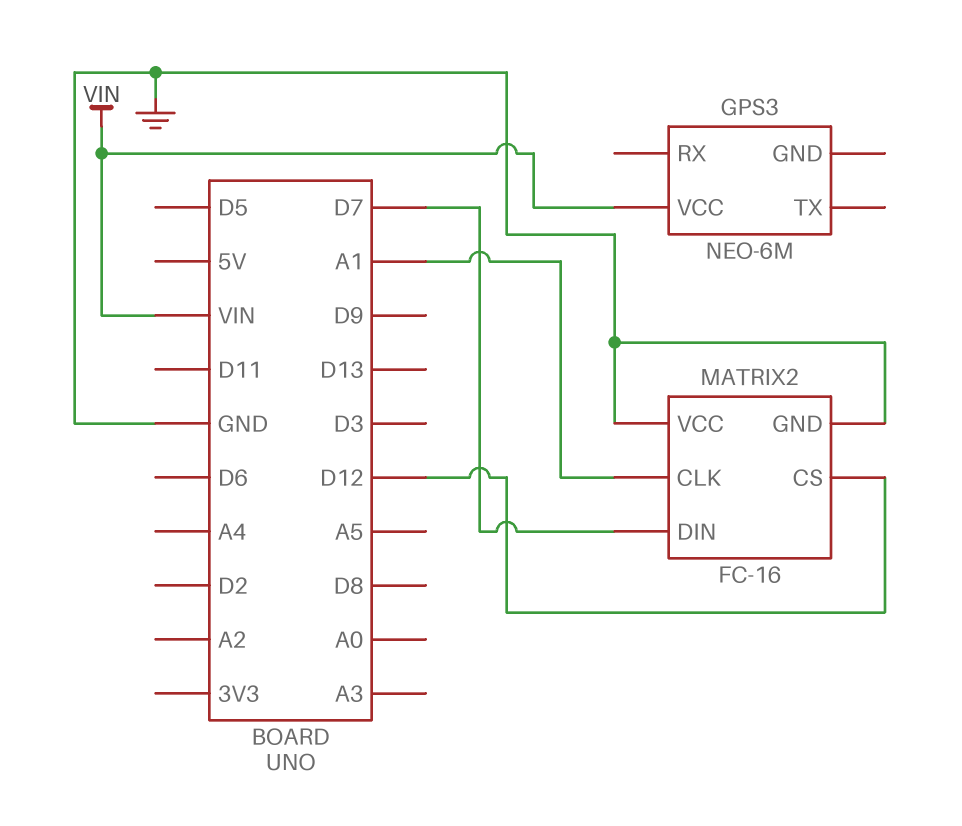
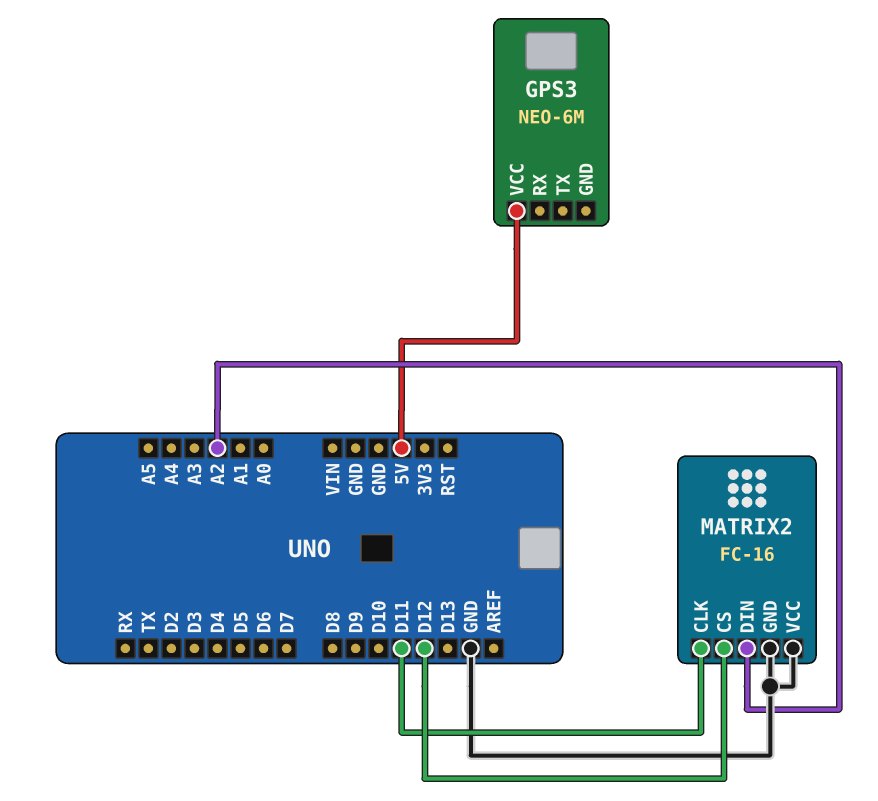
GPS3 pin VCC: VIN -> 5V
MATRIX2 pin CLK: A1 -> D11
MATRIX2 pin DIN: D7 -> A2

